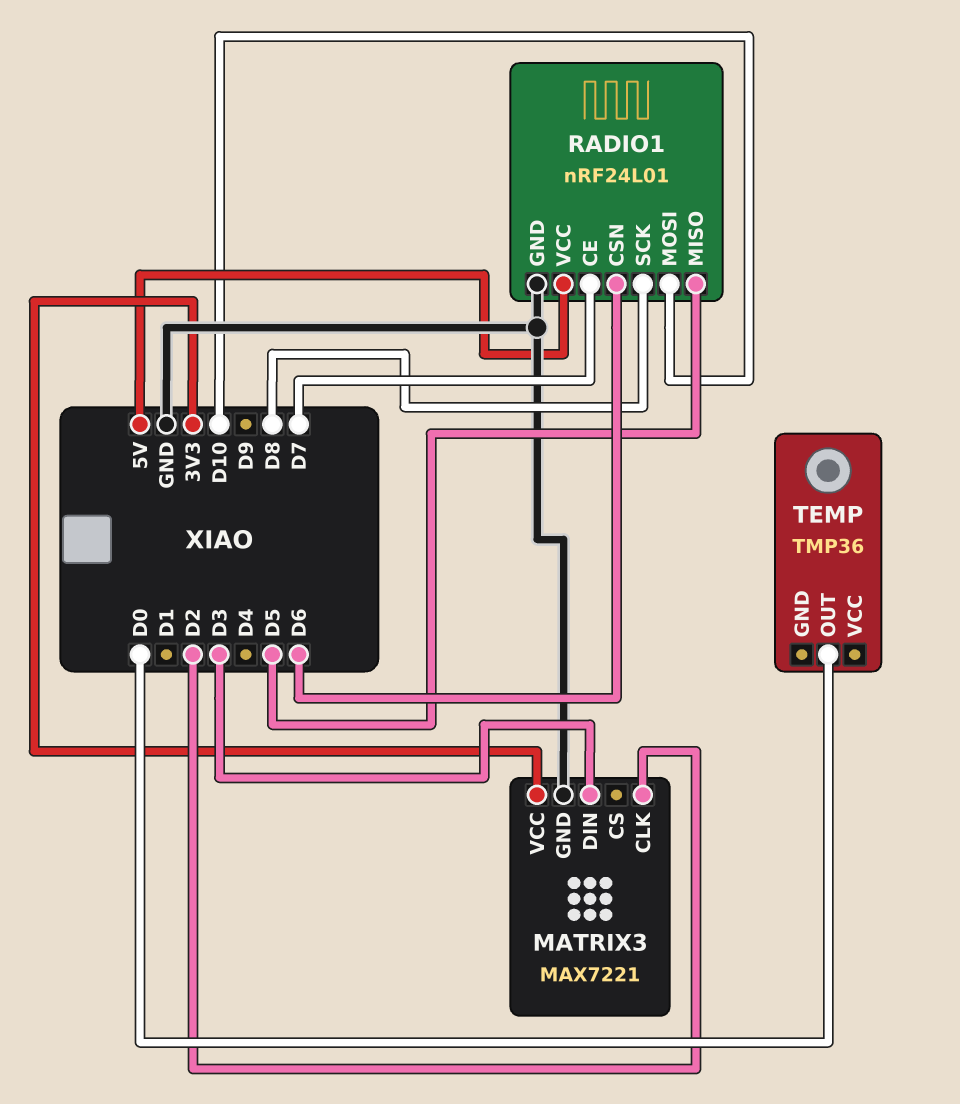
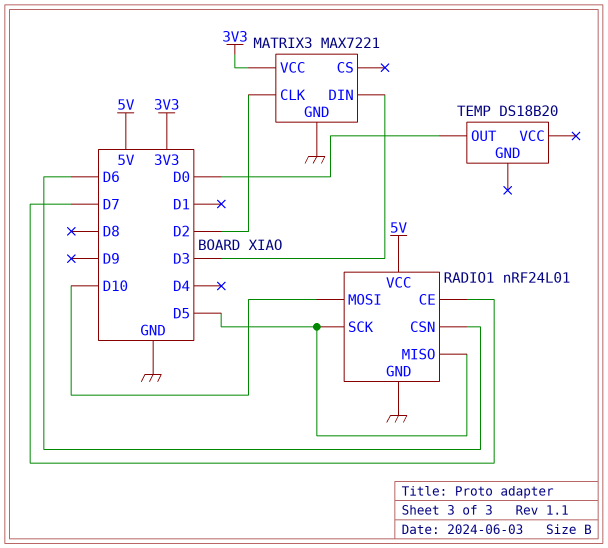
RADIO1 pin SCK: D8 -> D5
TEMP: TMP36 -> DS18B20

